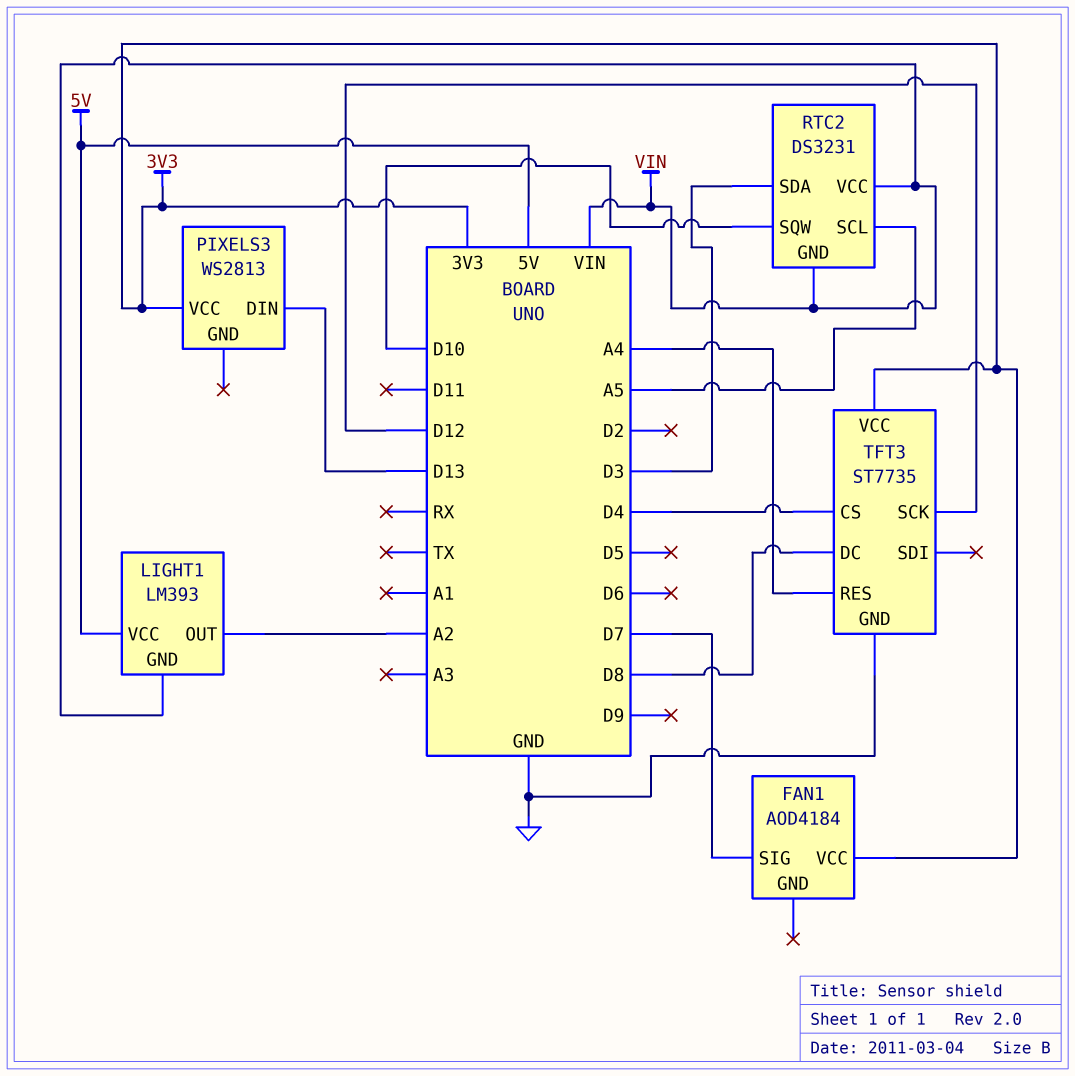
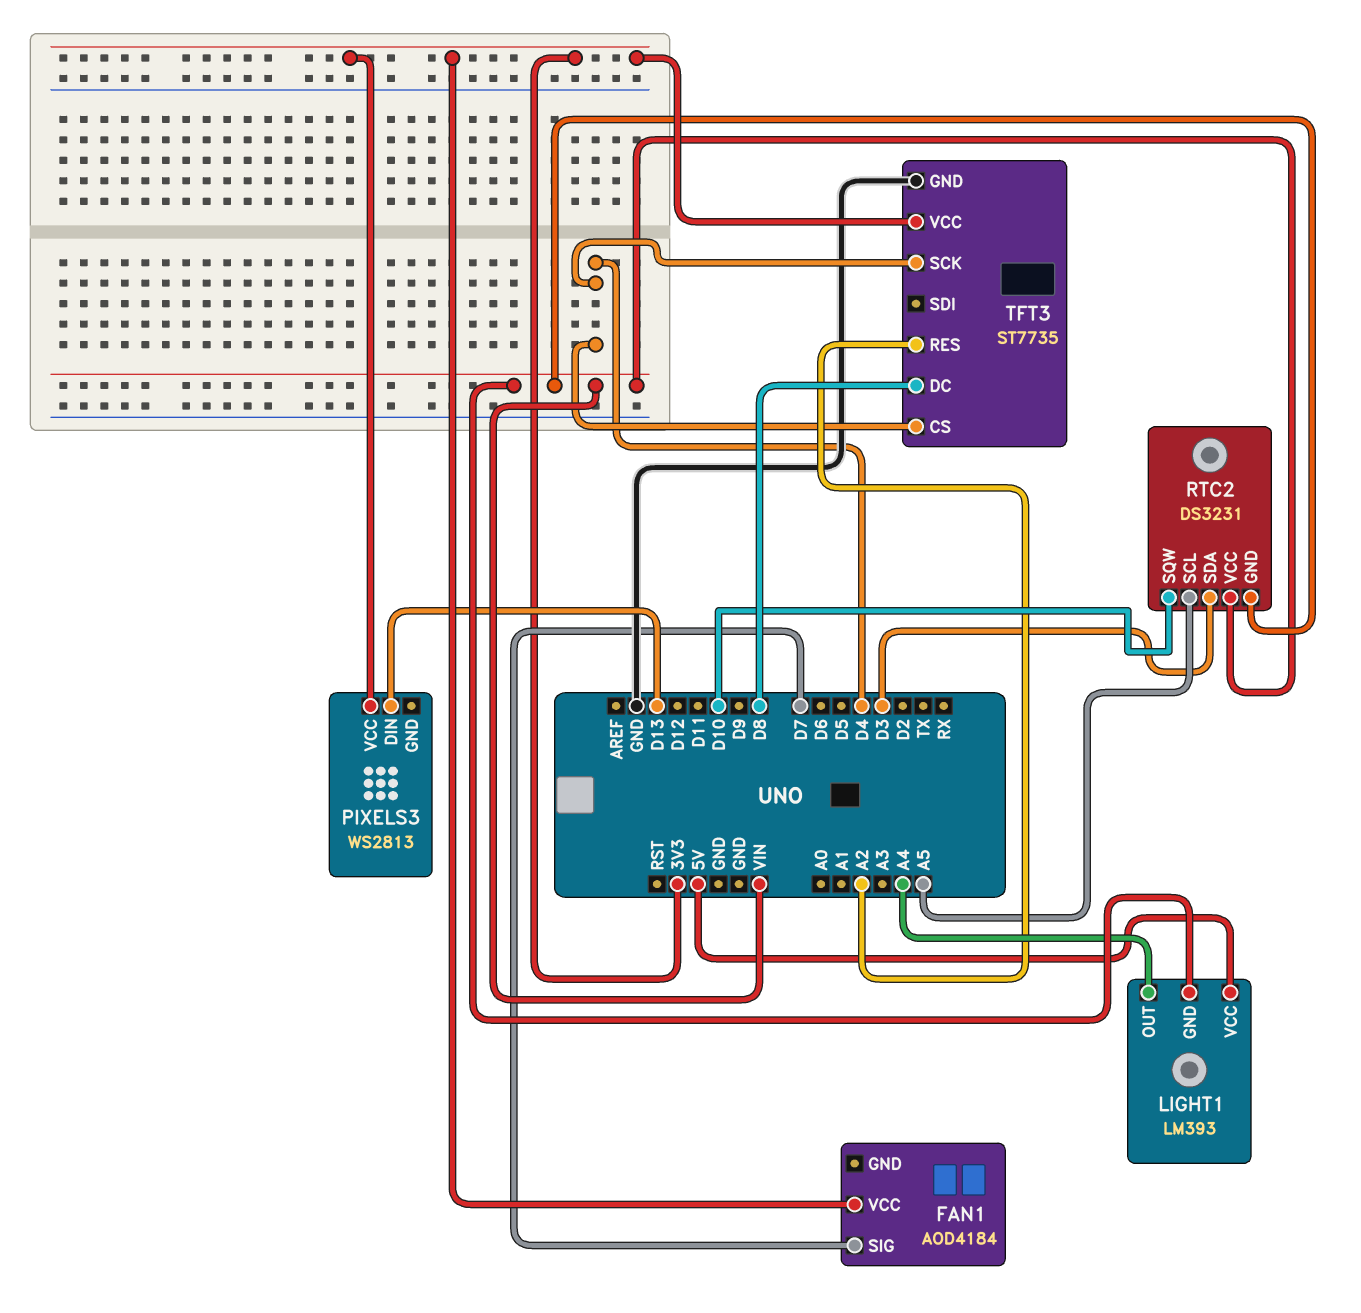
LIGHT1 pin OUT: A2 -> A4
TFT3 pin RES: A4 -> A2
TFT3 pin SCK: D12 -> D4

